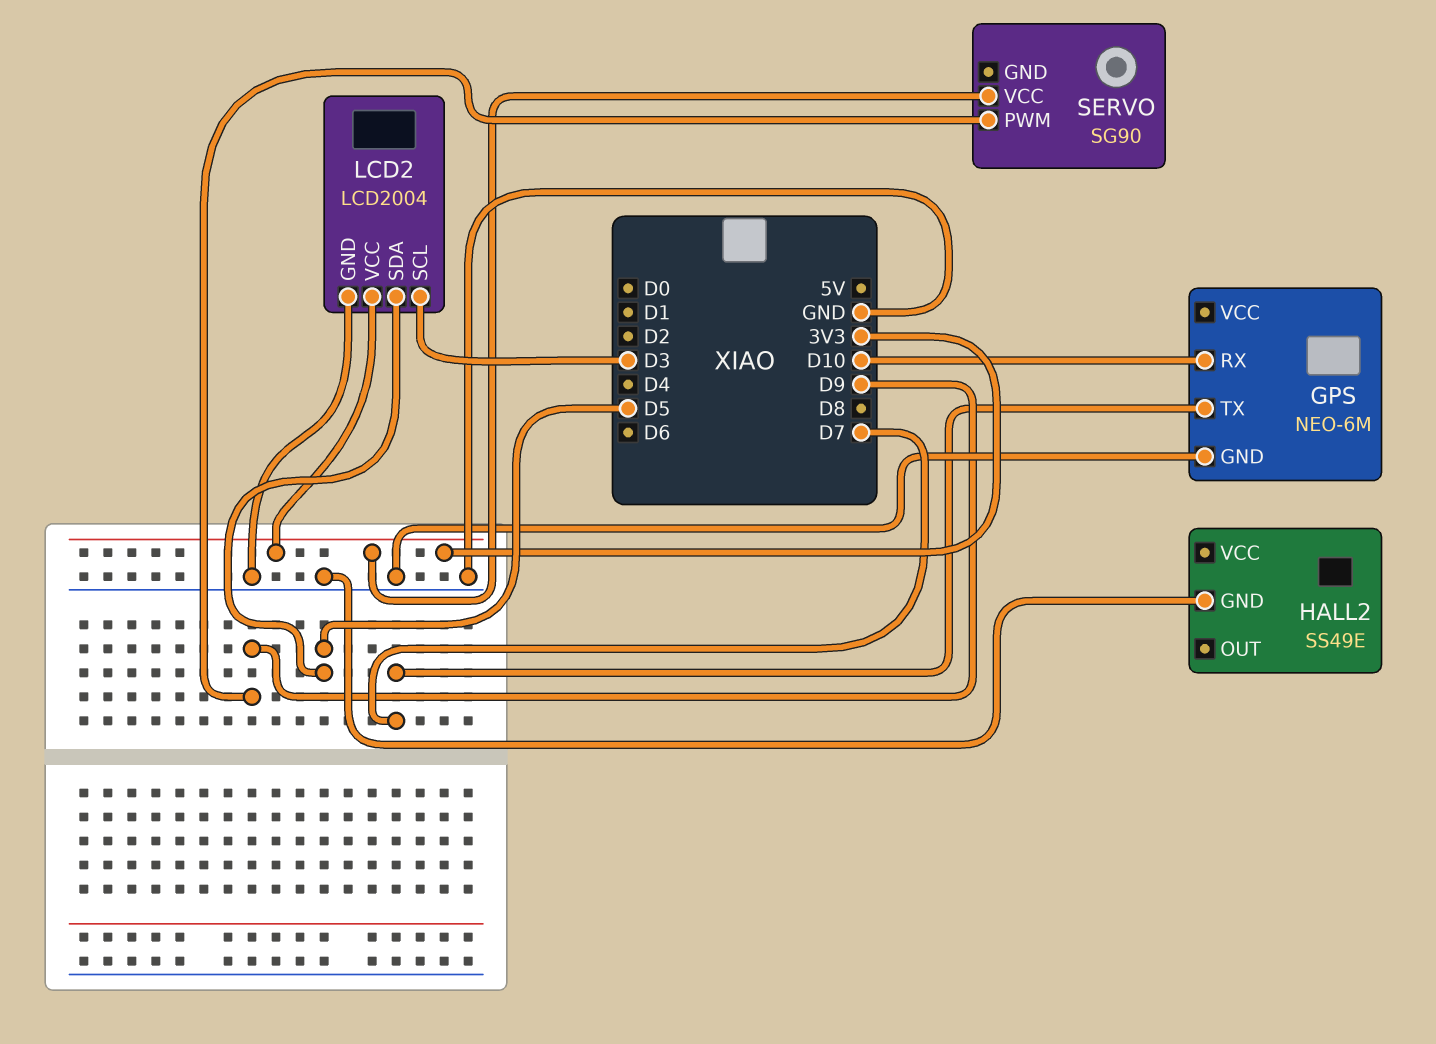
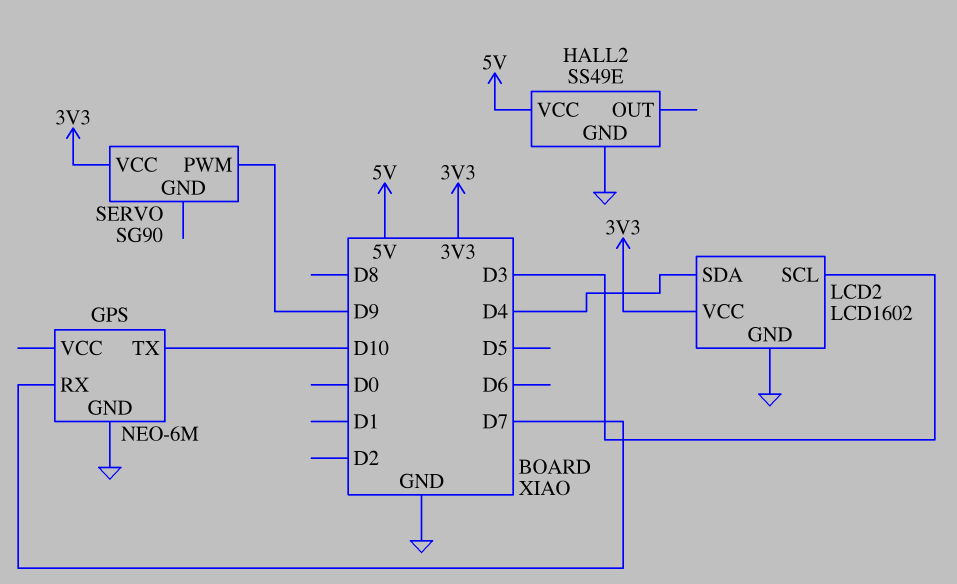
GPS pin RX: D10 -> D7
GPS pin TX: D7 -> D10
HALL2 pin VCC: none -> 5V
LCD2: LCD2004 -> LCD1602
LCD2 pin SDA: D5 -> D4

